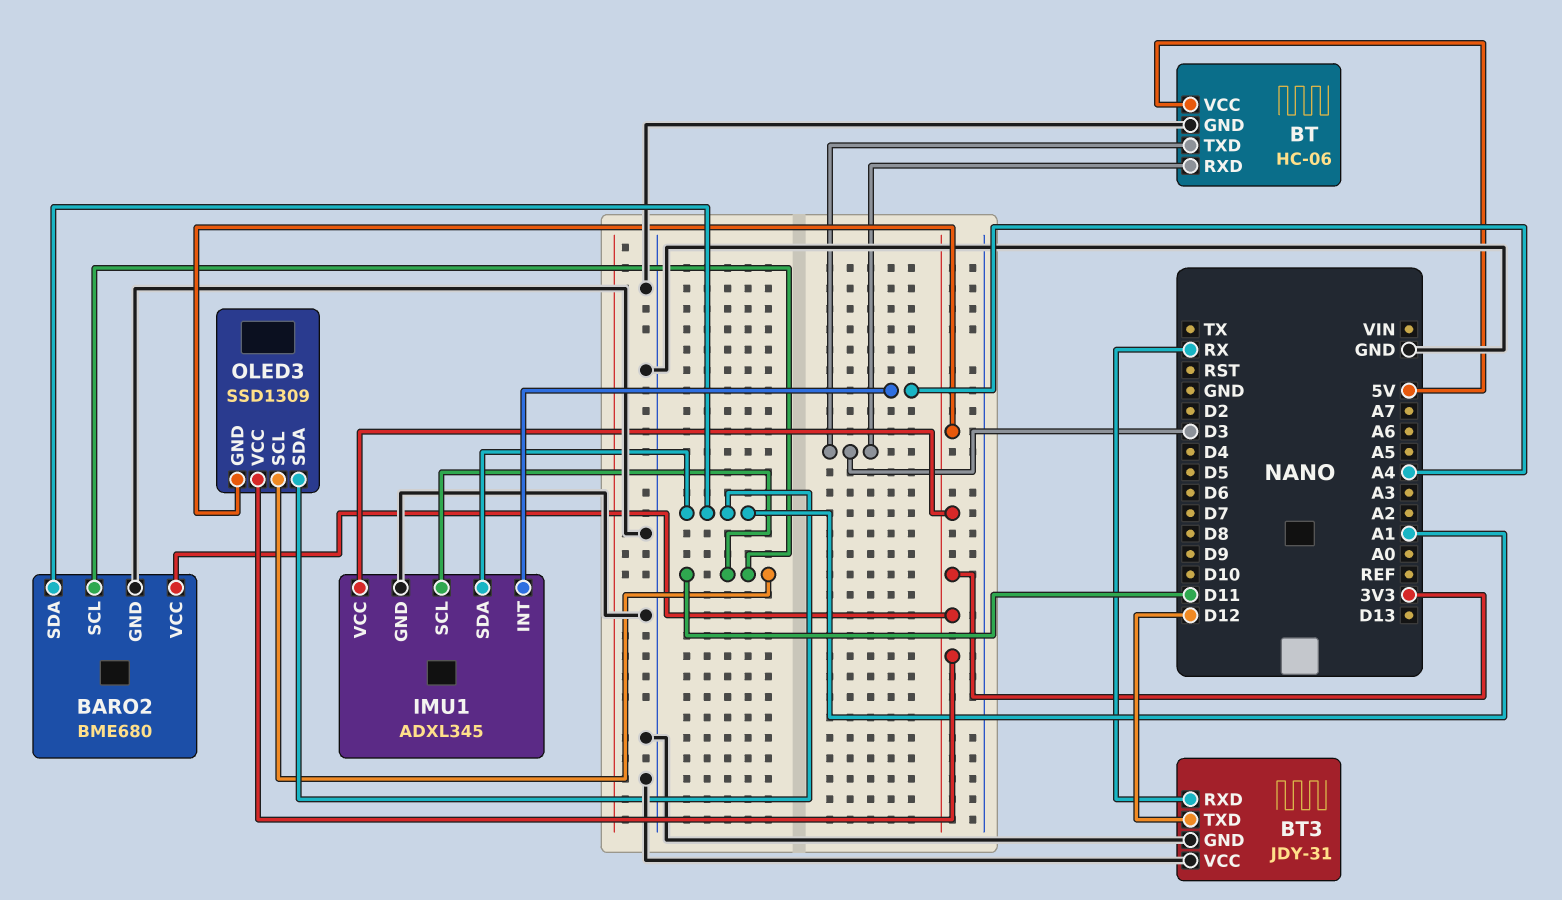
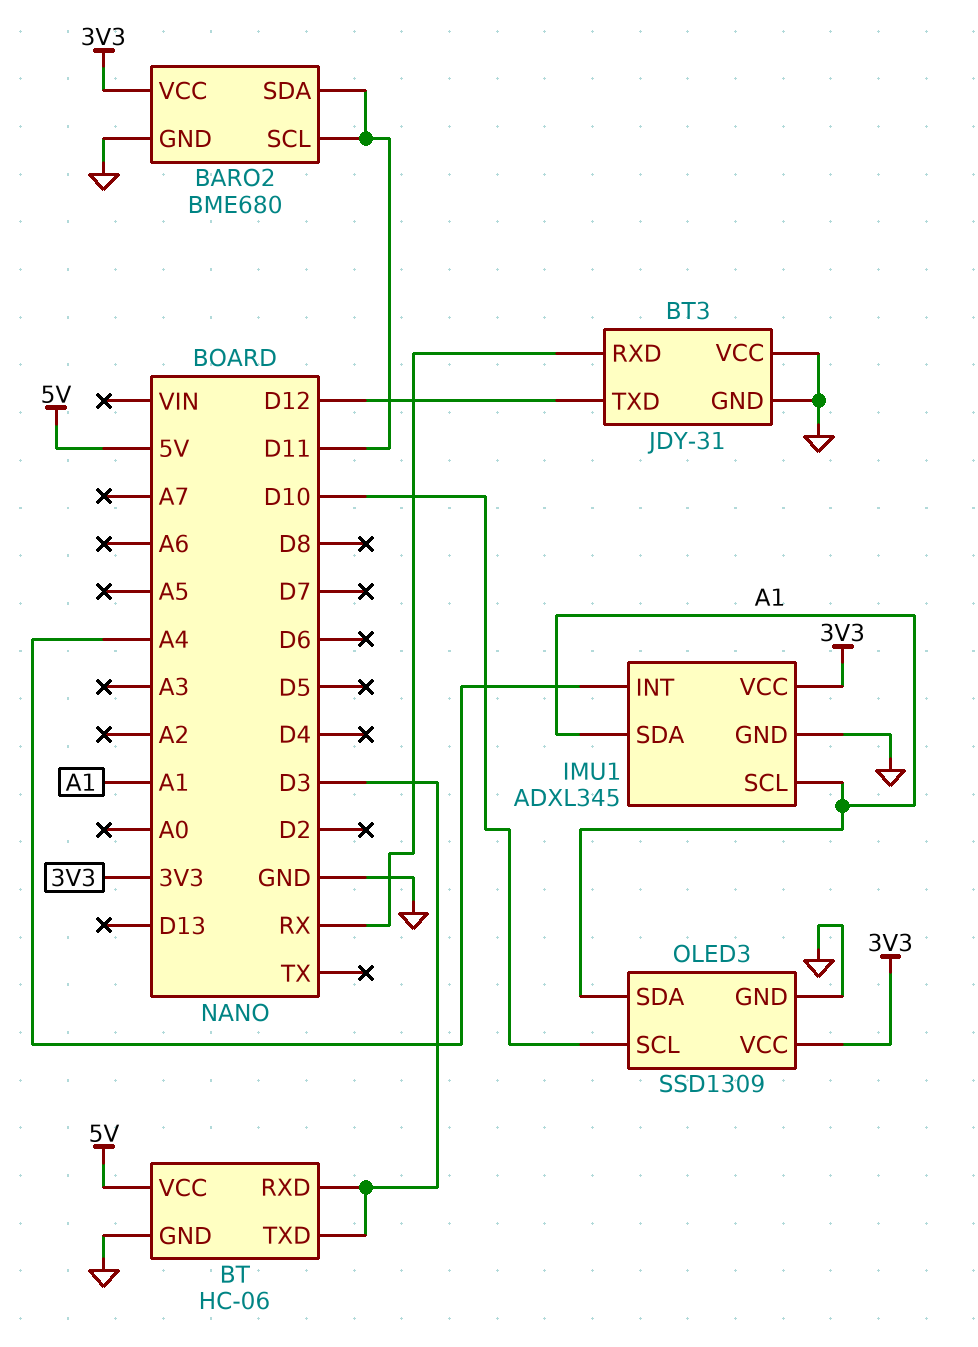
BARO2 pin SDA: A1 -> D11
IMU1 pin SCL: D11 -> A1
OLED3 pin GND: 3V3 -> GND
OLED3 pin SCL: D11 -> D10

